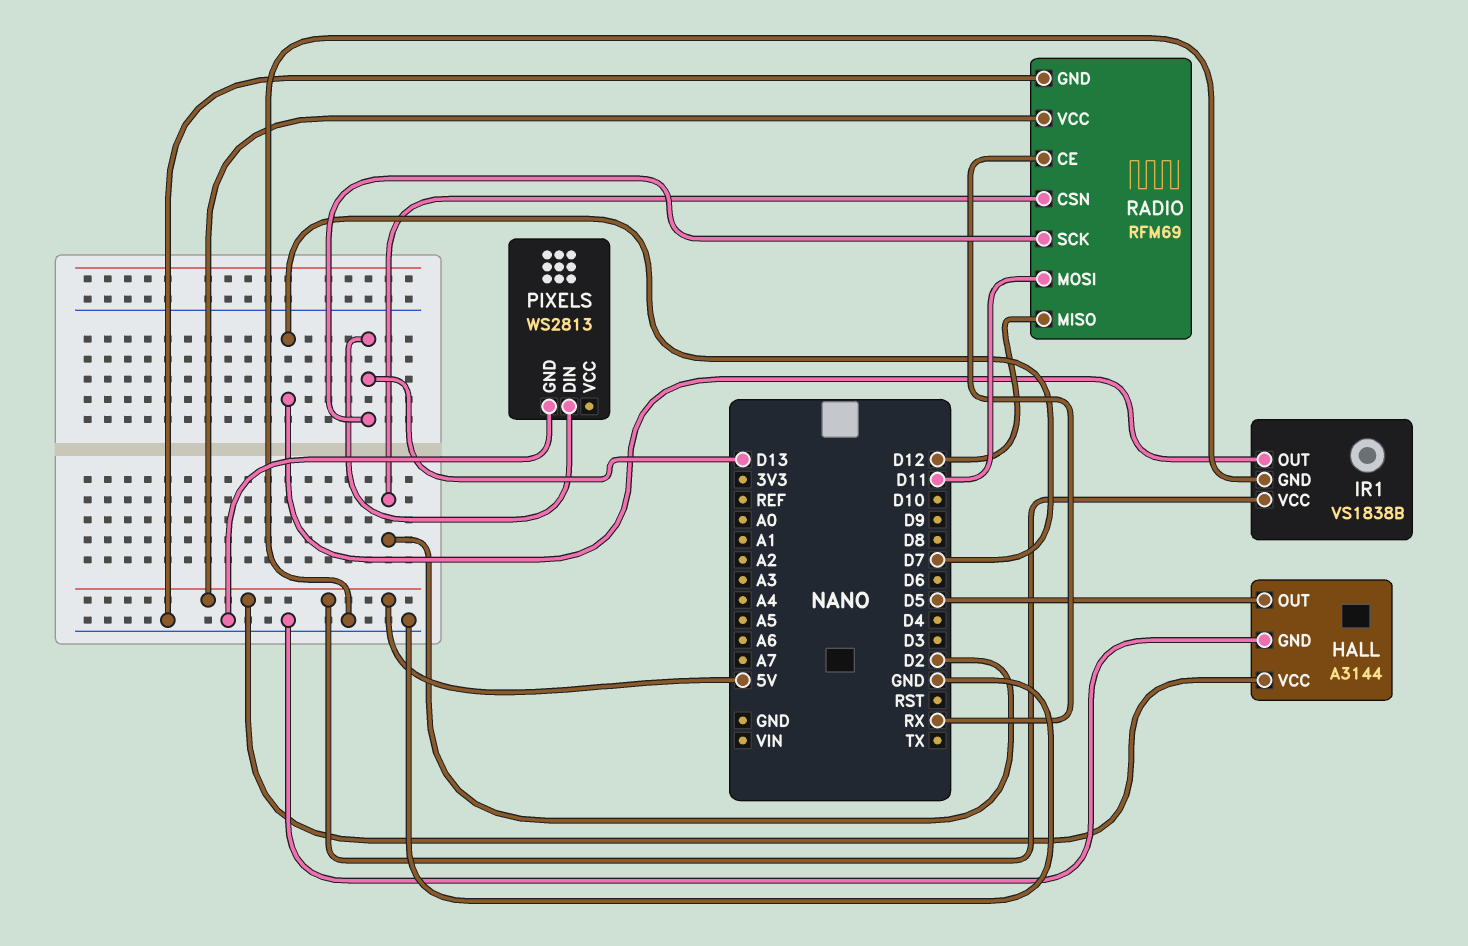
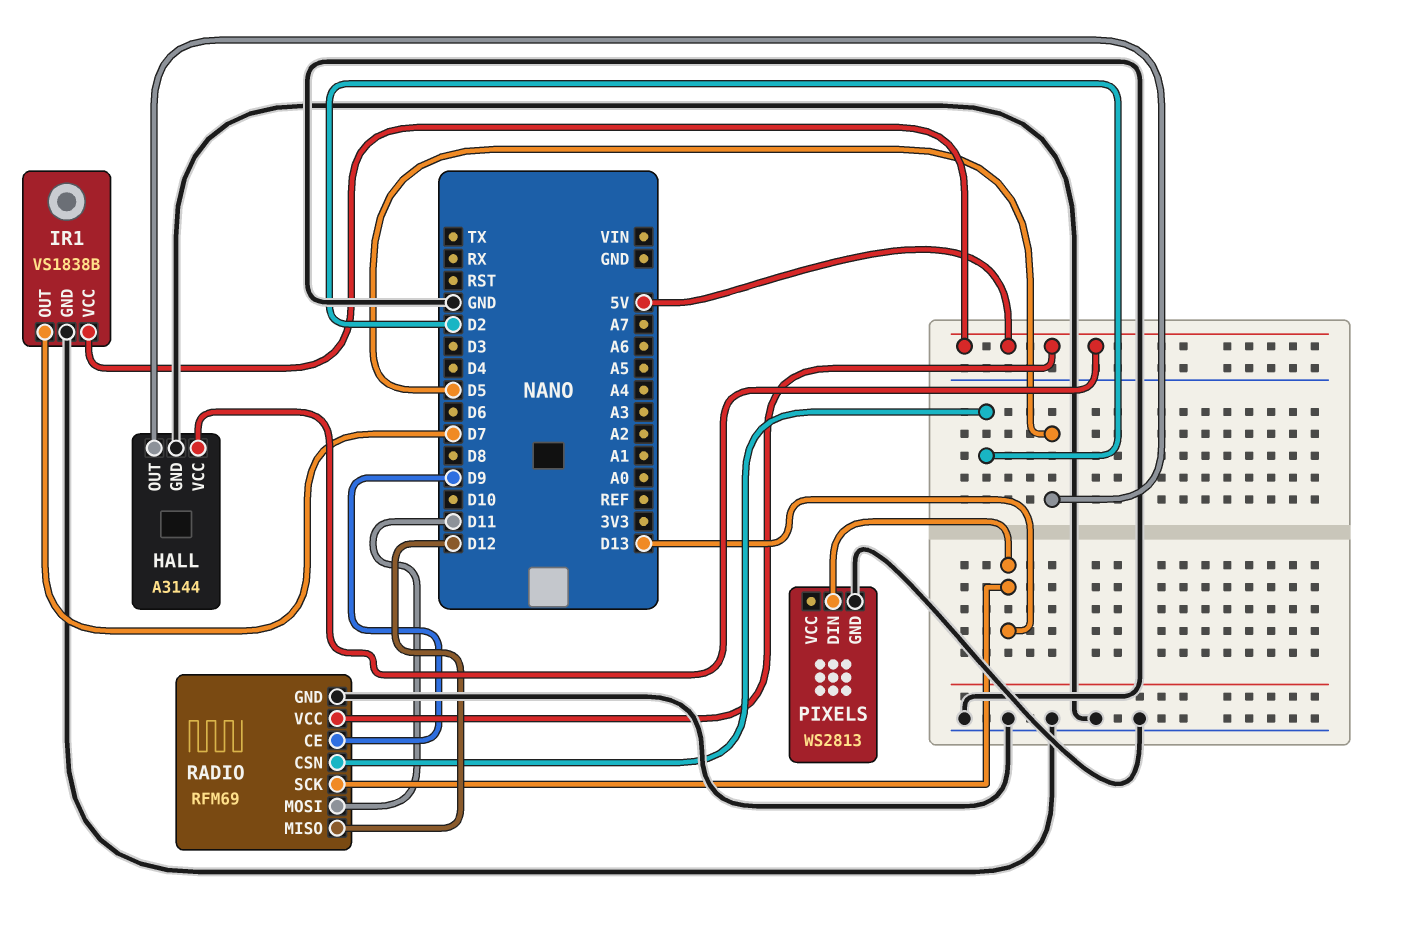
RADIO pin CE: RX -> D9

